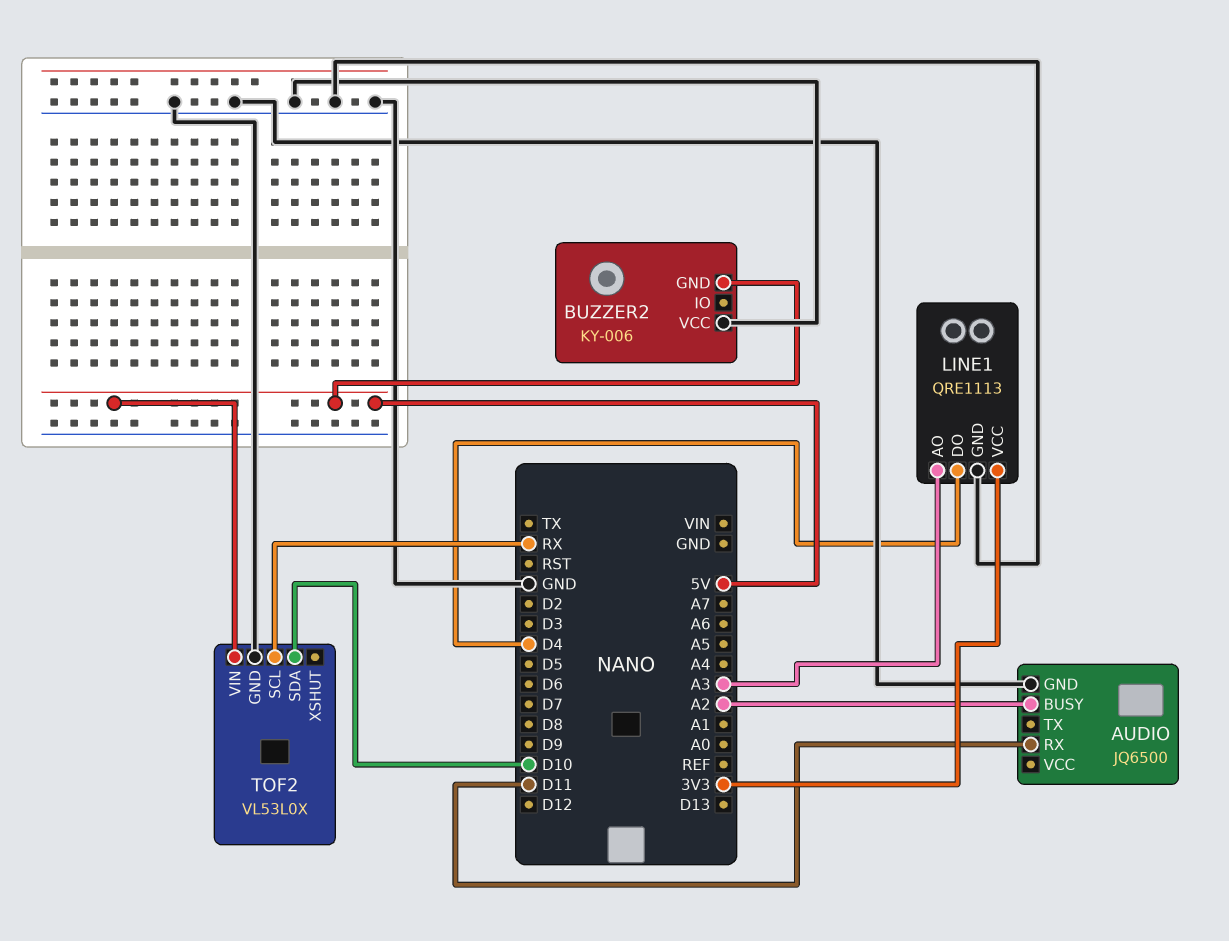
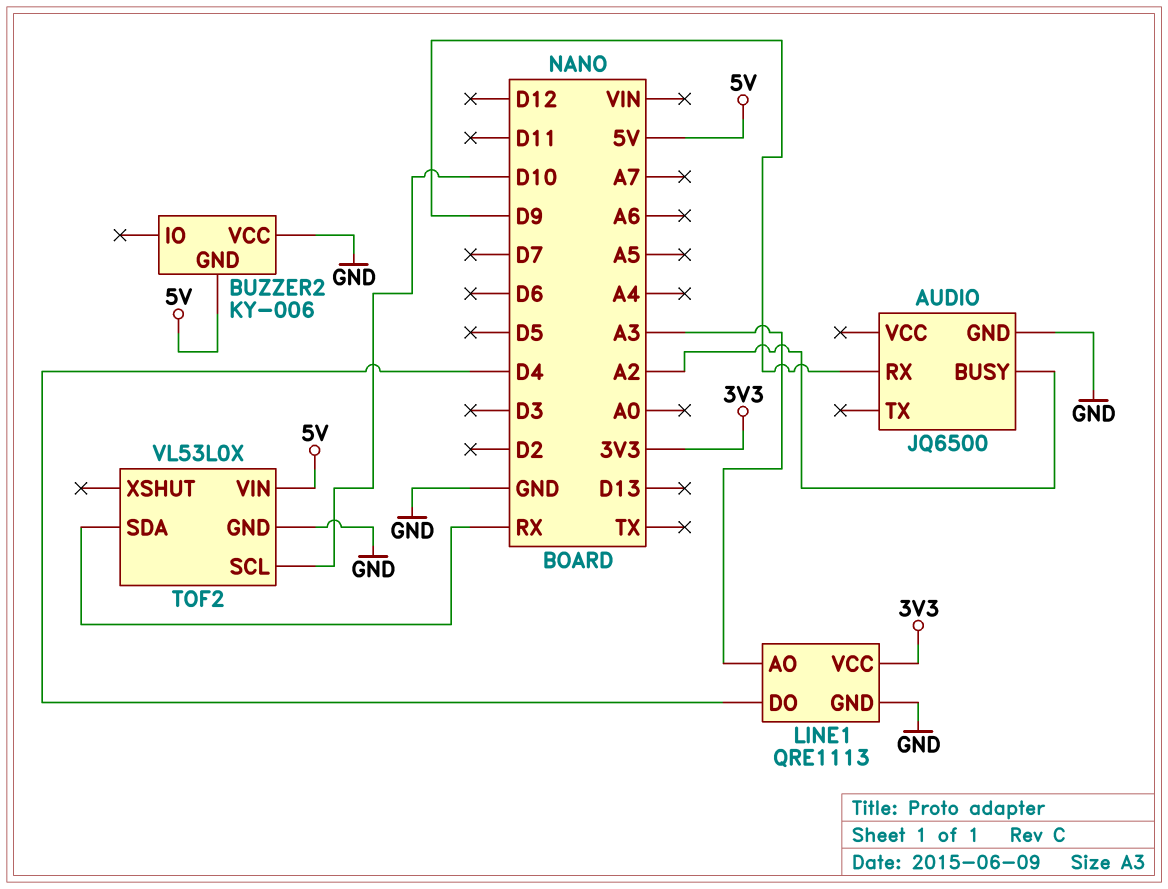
AUDIO pin RX: D11 -> D9
TOF2 pin SCL: RX -> D10
TOF2 pin SDA: D10 -> RX

